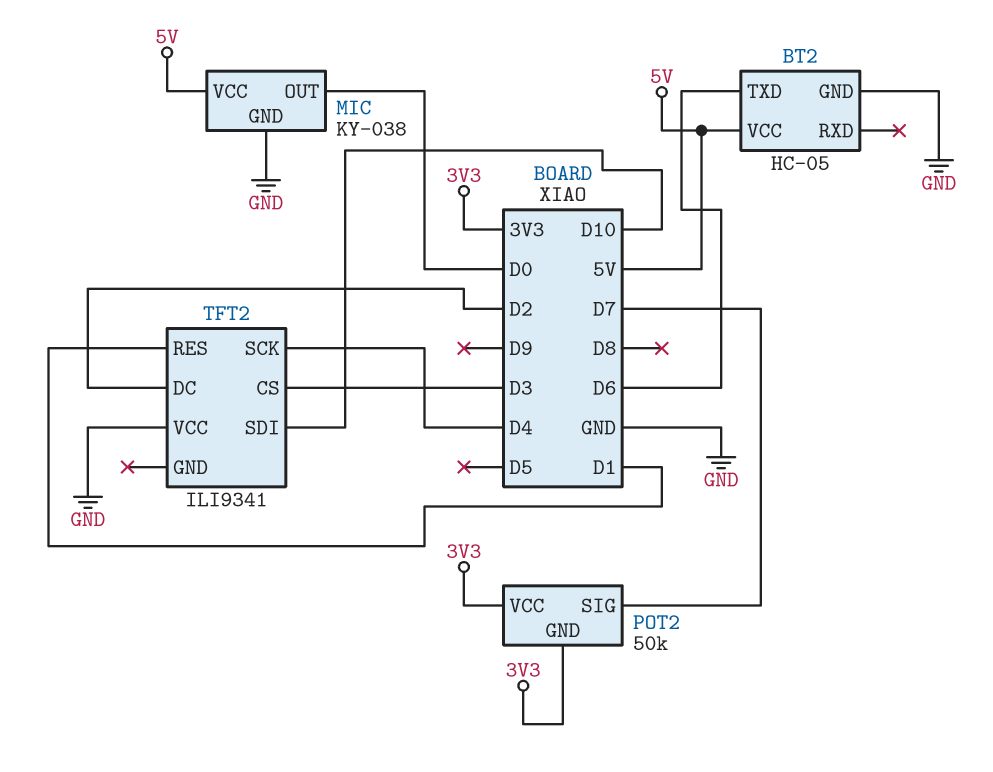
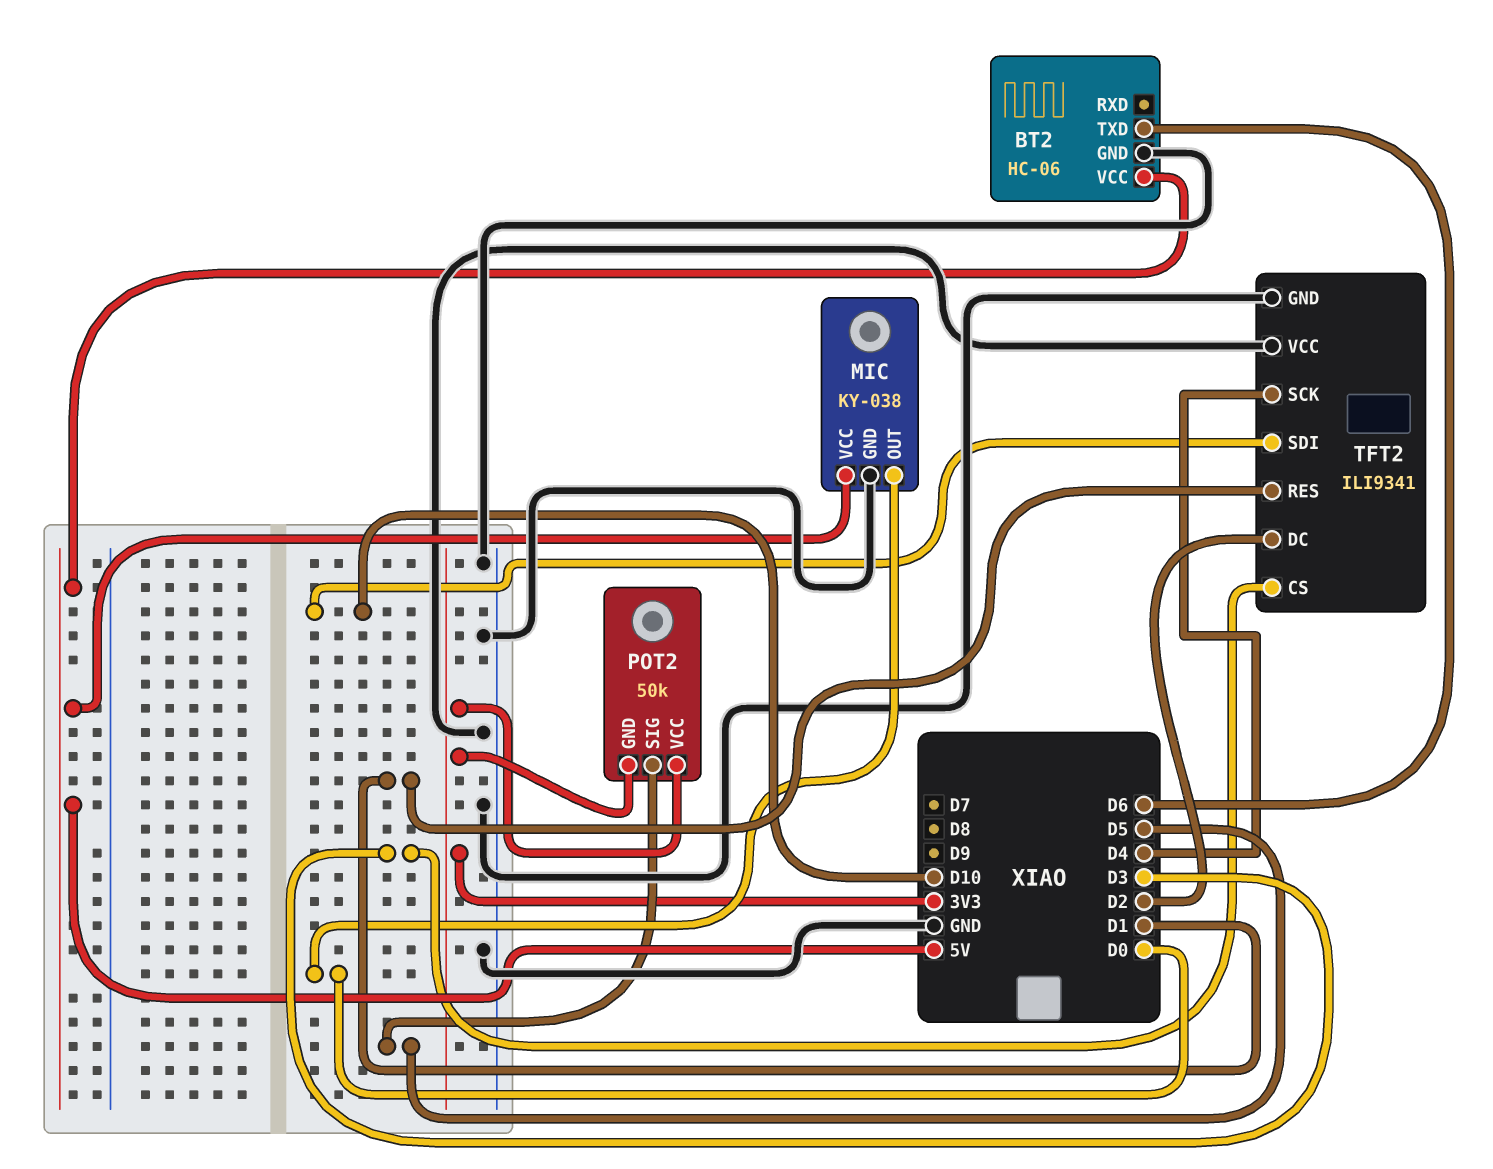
BT2: HC-05 -> HC-06
POT2 pin SIG: D7 -> D5
TFT2 pin GND: none -> GND

